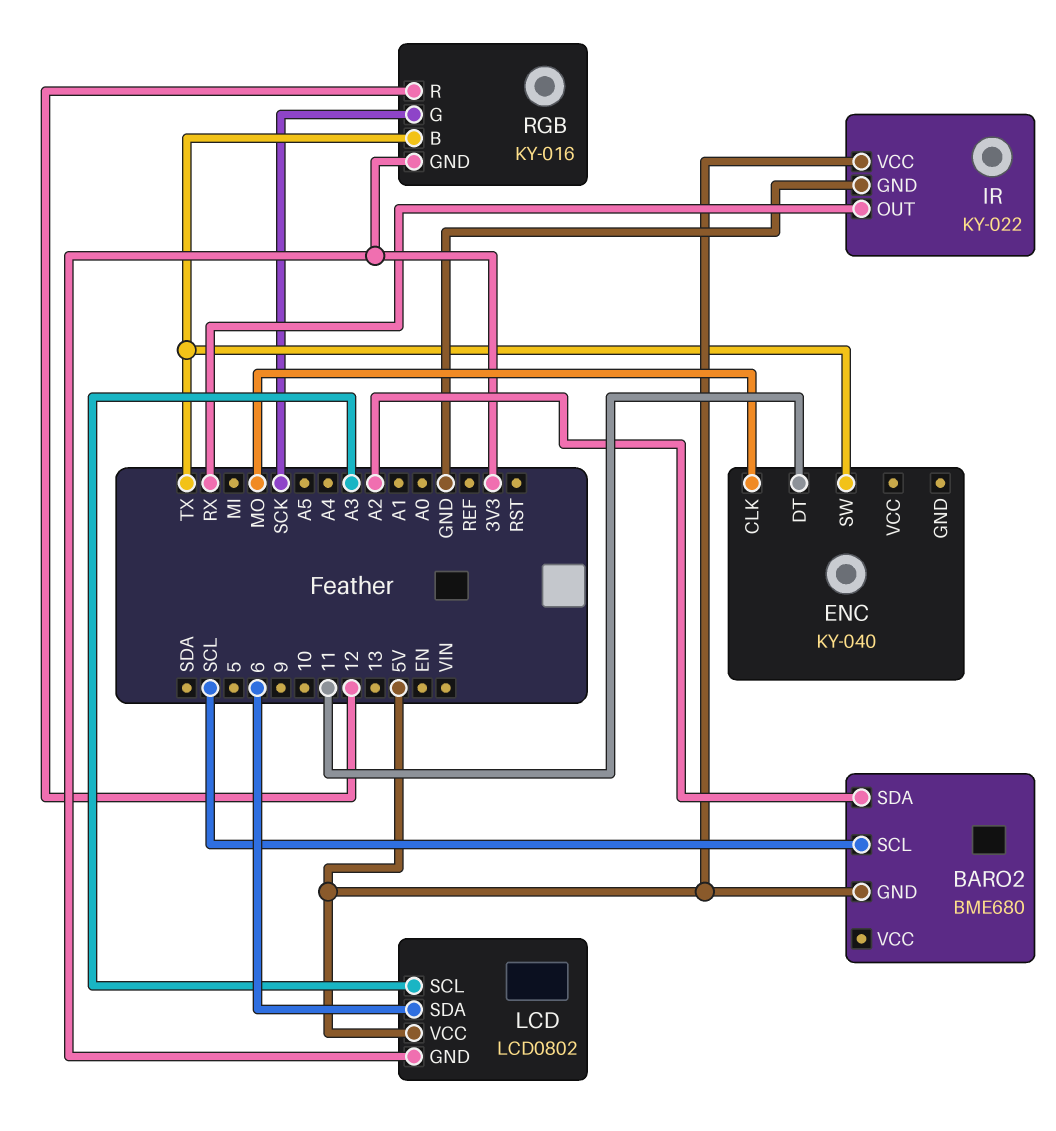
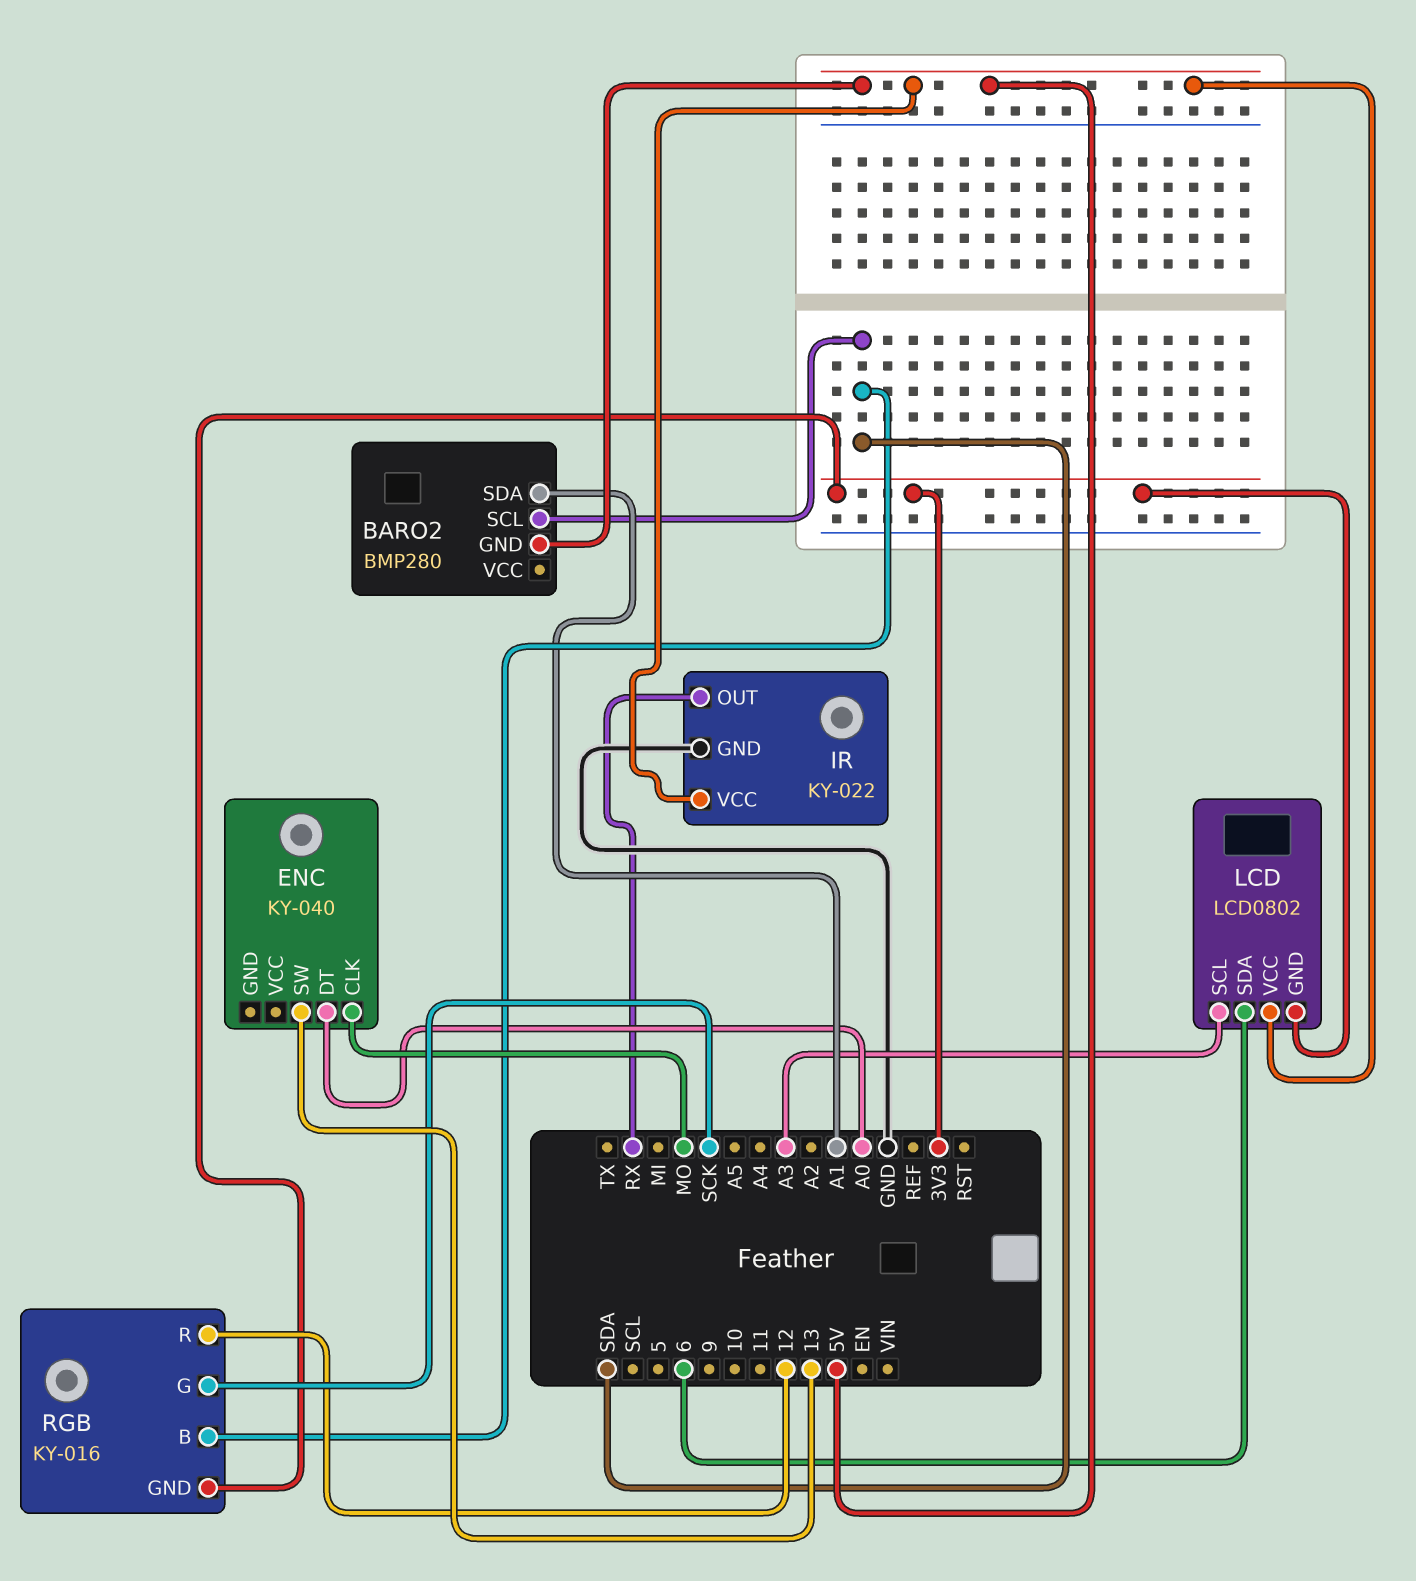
BARO2: BME680 -> BMP280
BARO2 pin SCL: SCL -> SDA
BARO2 pin SDA: A2 -> A1
ENC pin DT: 11 -> A0
ENC pin SW: TX -> 13
RGB pin B: TX -> SDA

